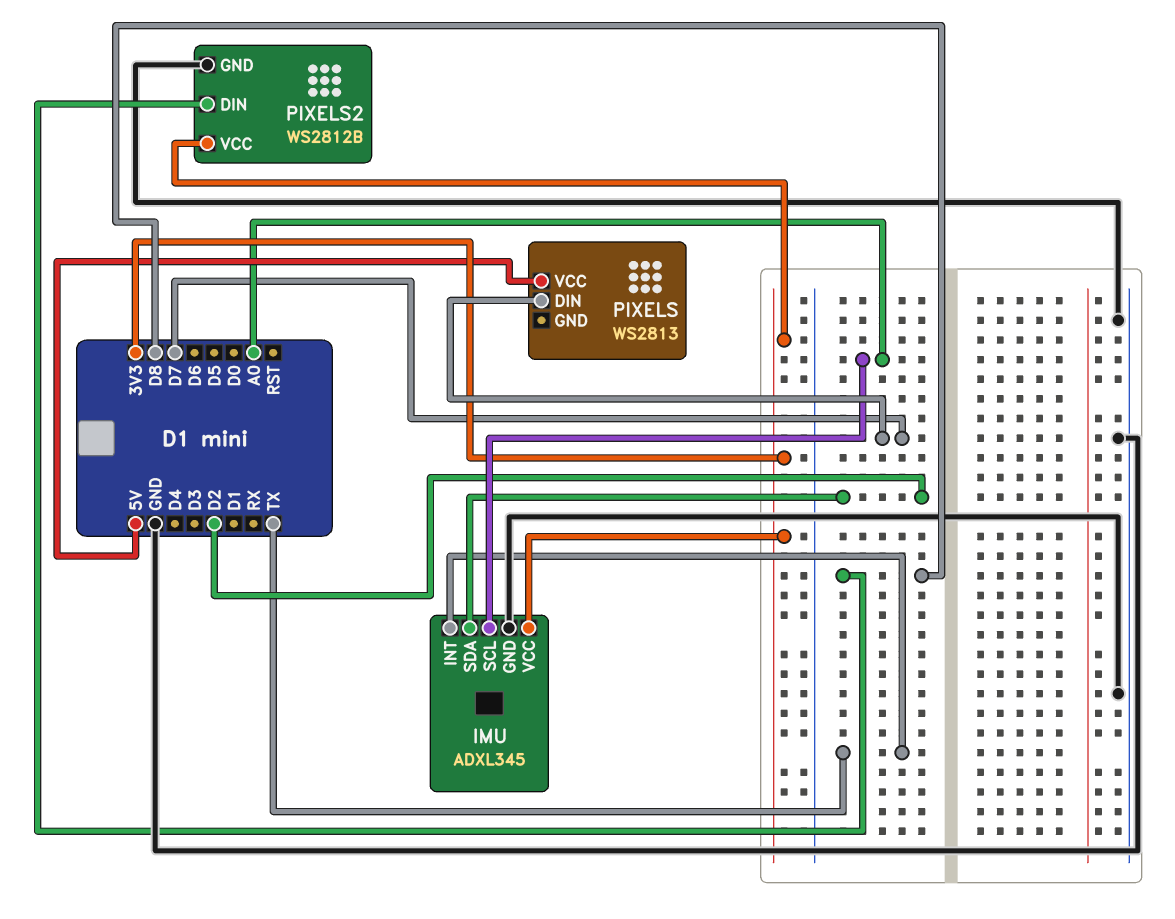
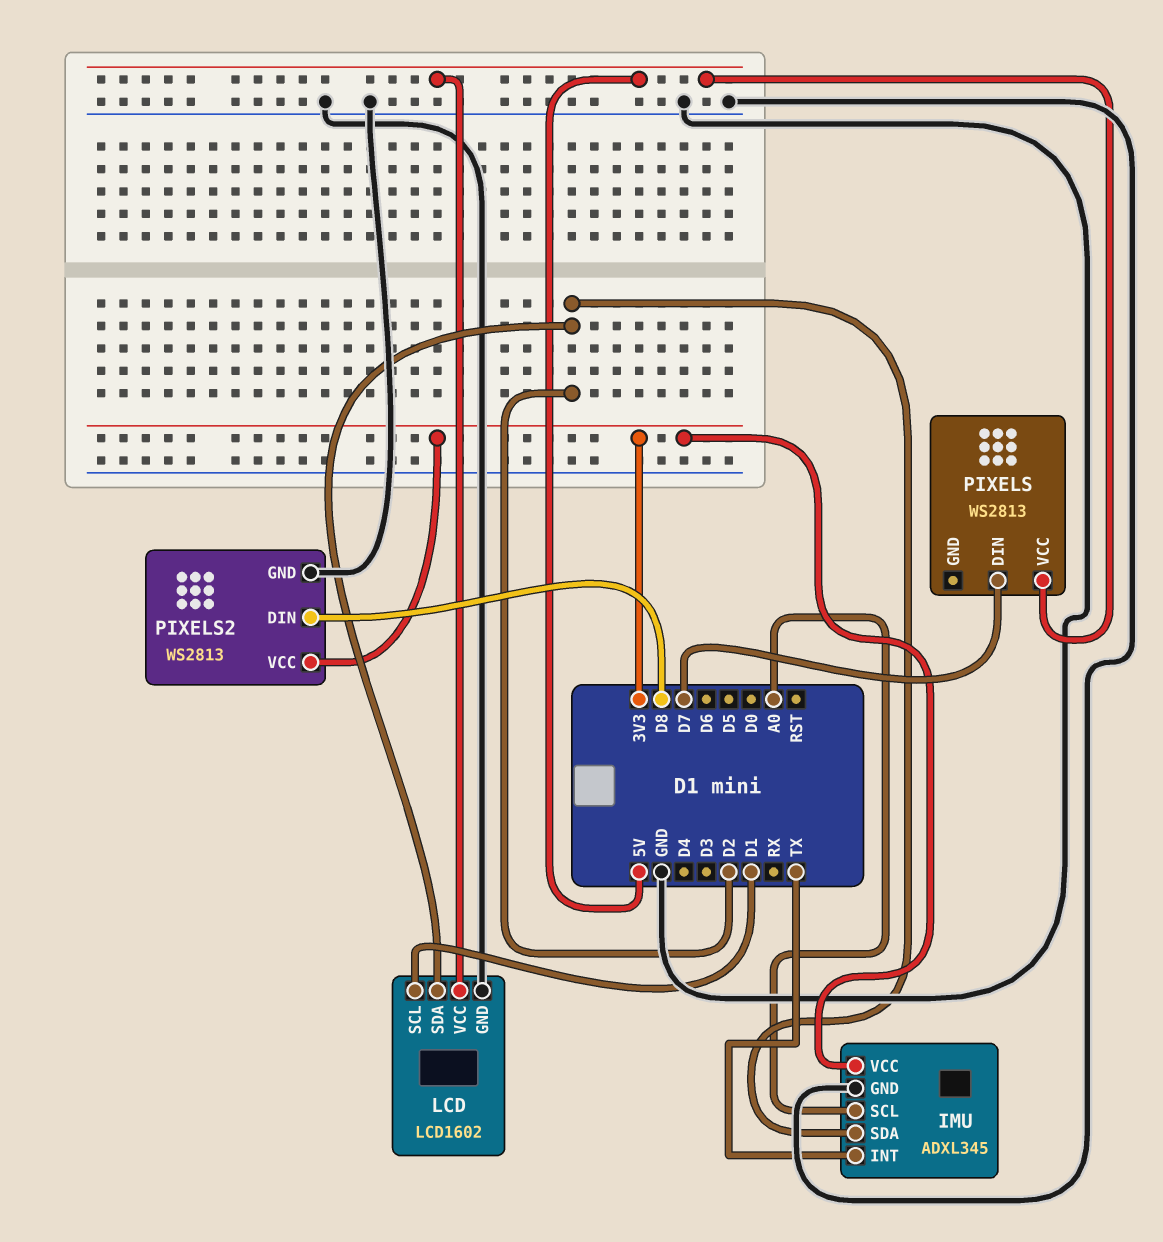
LCD: none -> LCD1602
LCD pin GND: none -> GND
LCD pin SCL: none -> D1
LCD pin SDA: none -> D2
LCD pin VCC: none -> 5V
PIXELS2: WS2812B -> WS2813

